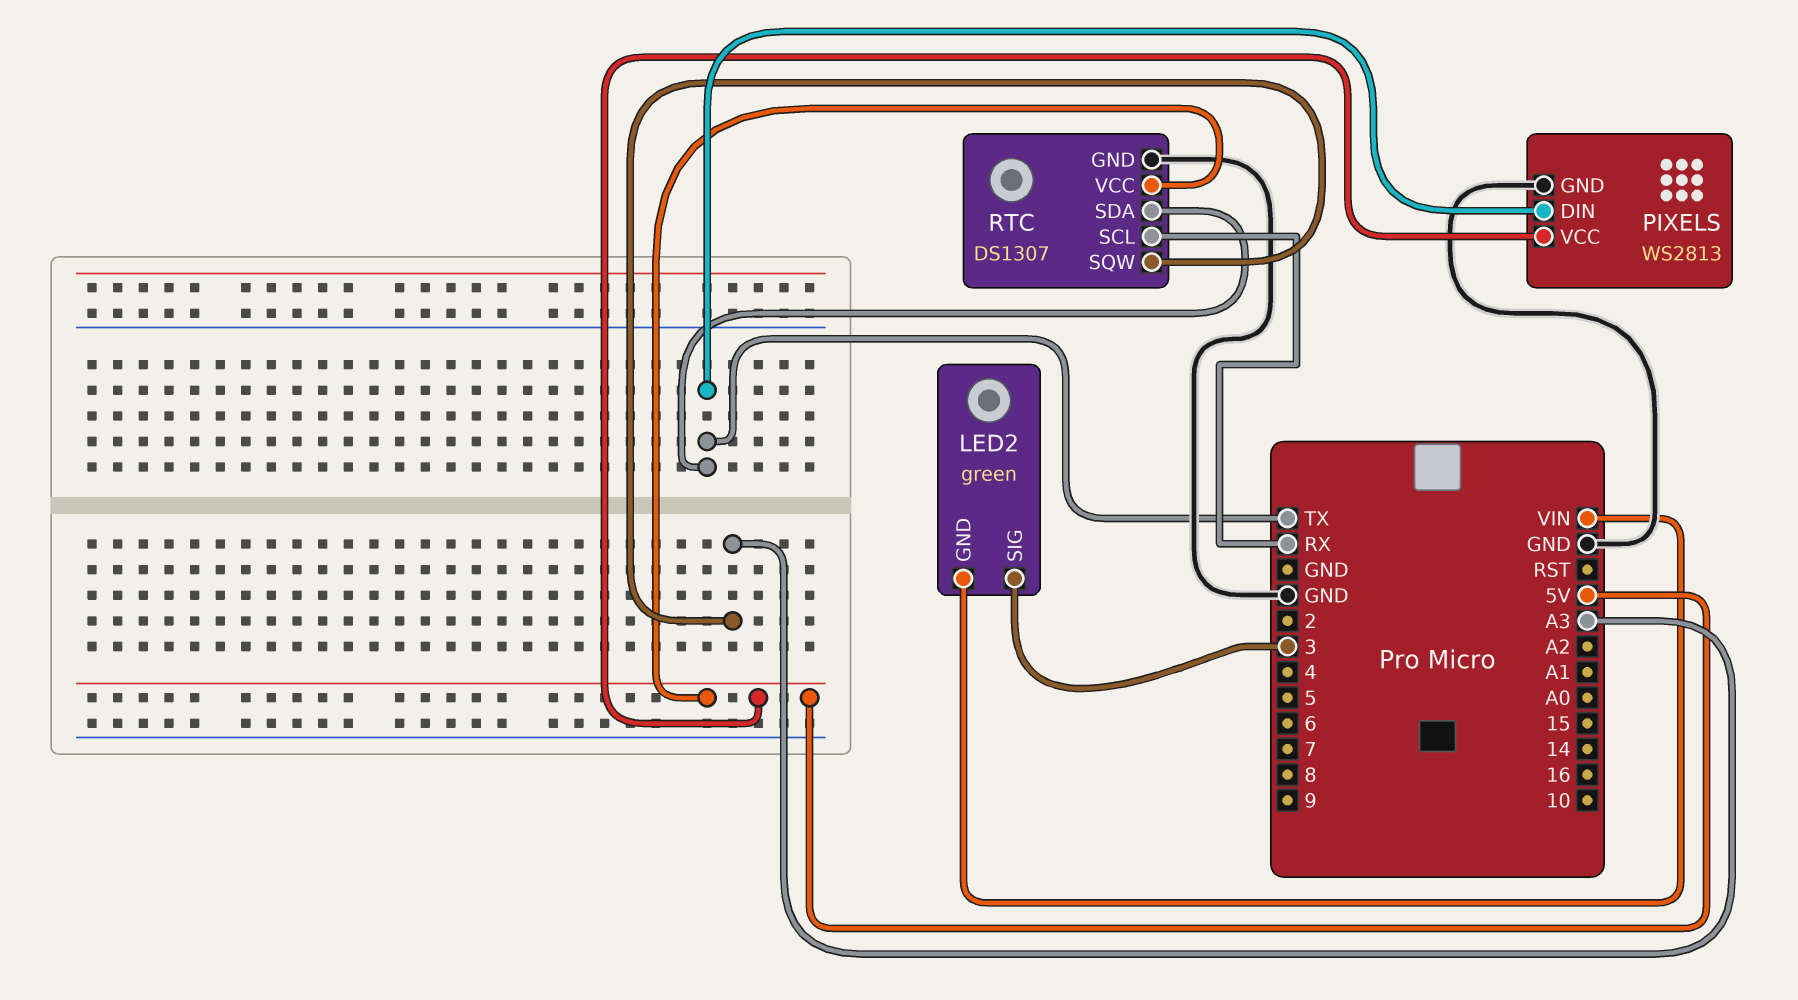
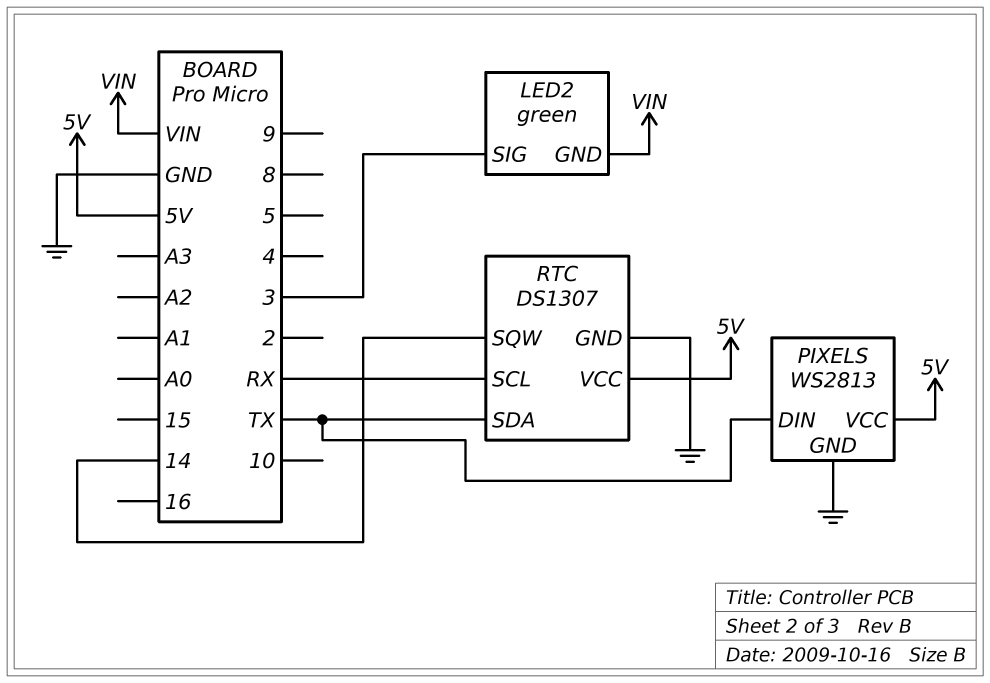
RTC pin SQW: A3 -> 14

